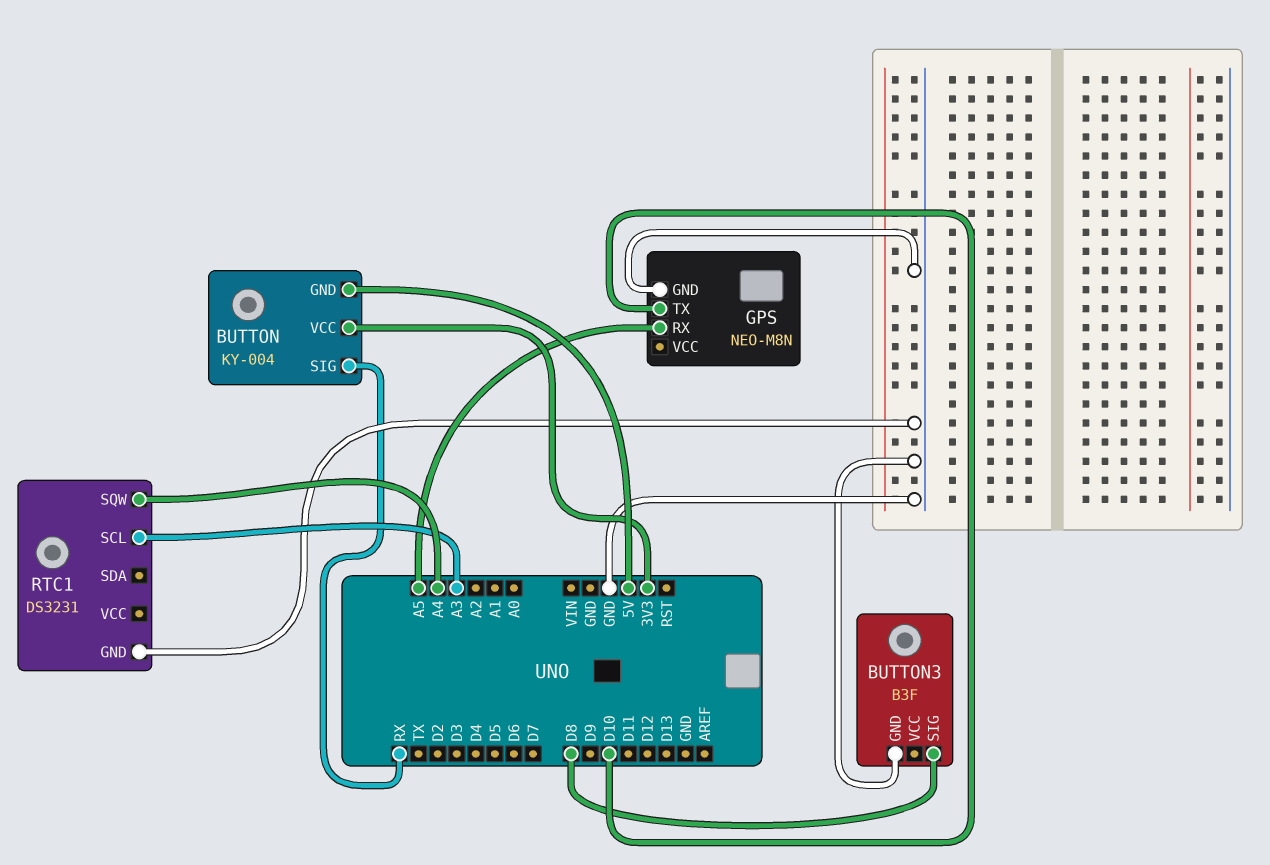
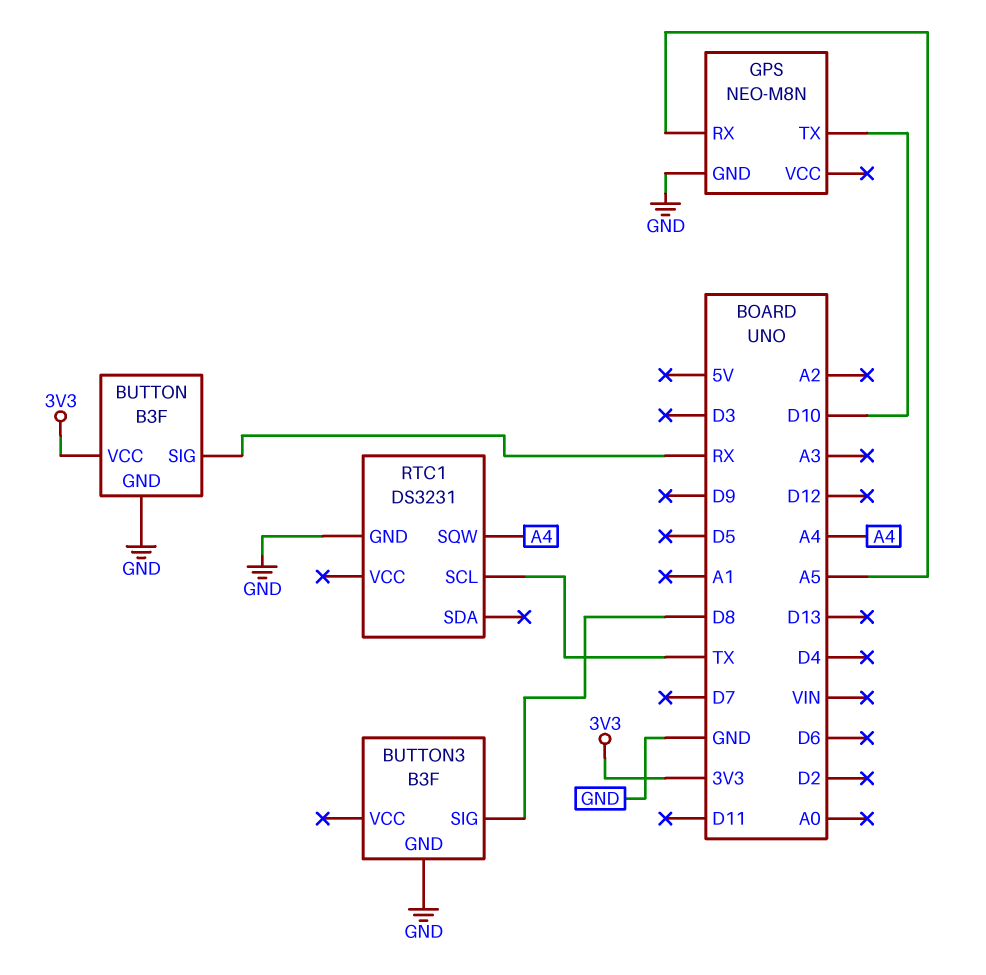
BUTTON: KY-004 -> B3F
BUTTON pin GND: 5V -> GND
RTC1 pin SCL: A3 -> TX

